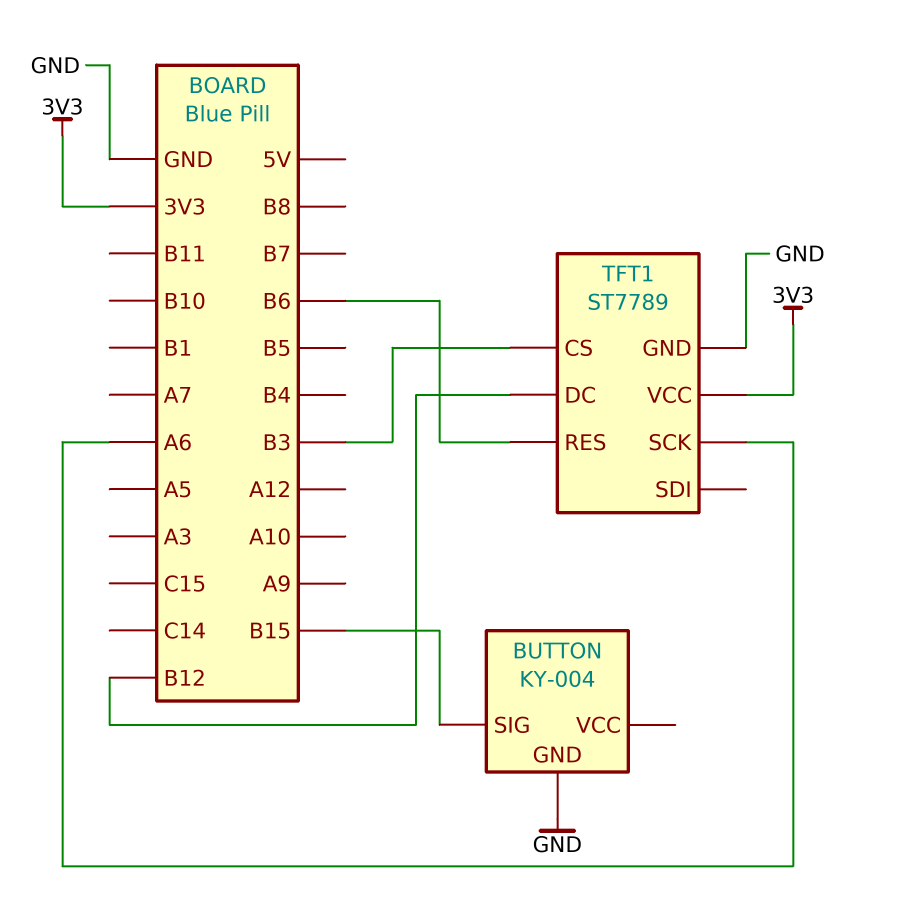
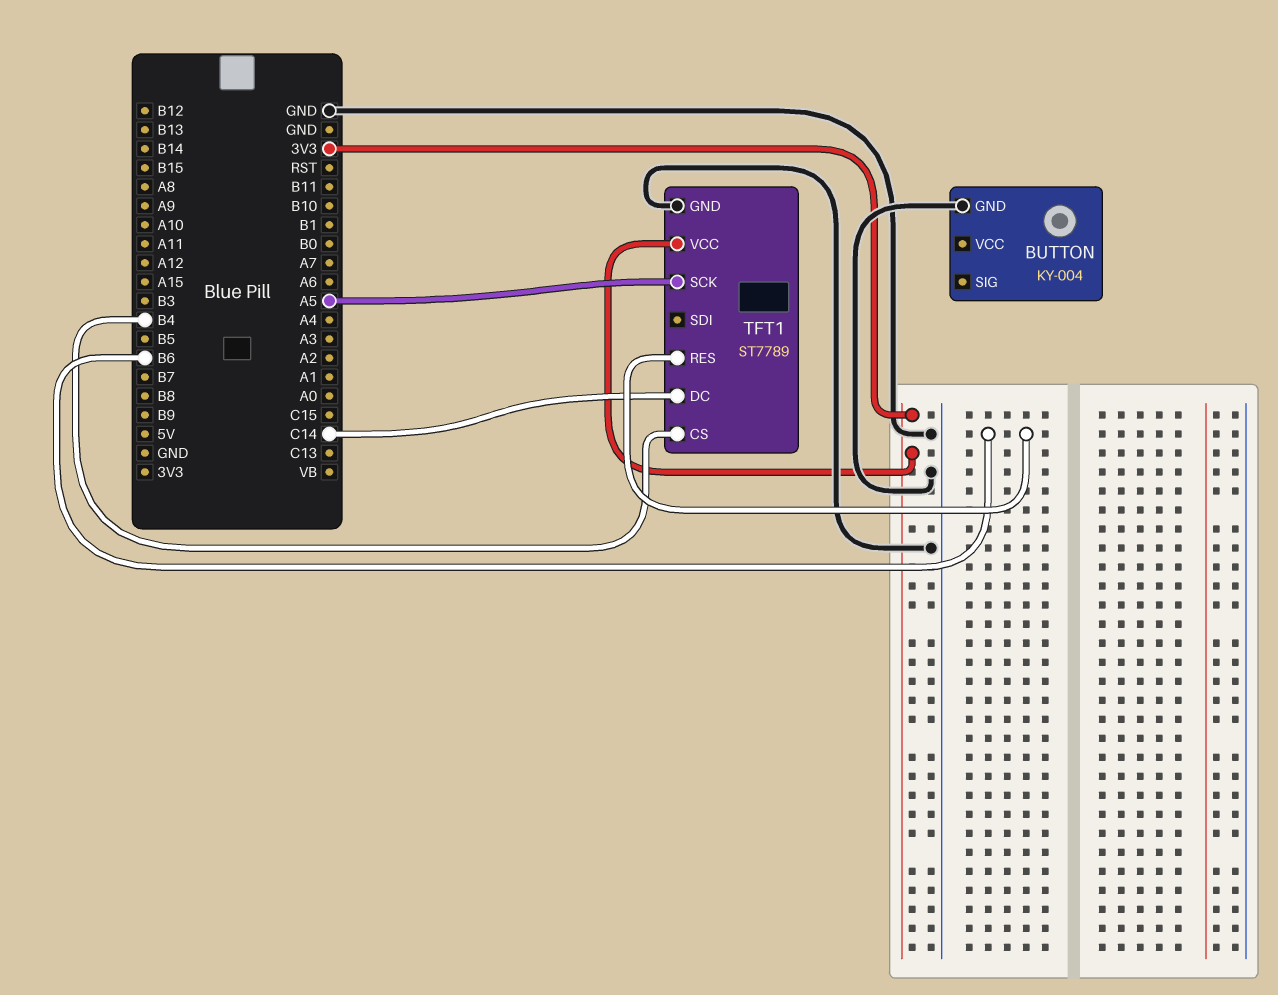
BUTTON pin SIG: B15 -> none
TFT1 pin CS: B3 -> B4
TFT1 pin DC: B12 -> C14
TFT1 pin SCK: A6 -> A5

